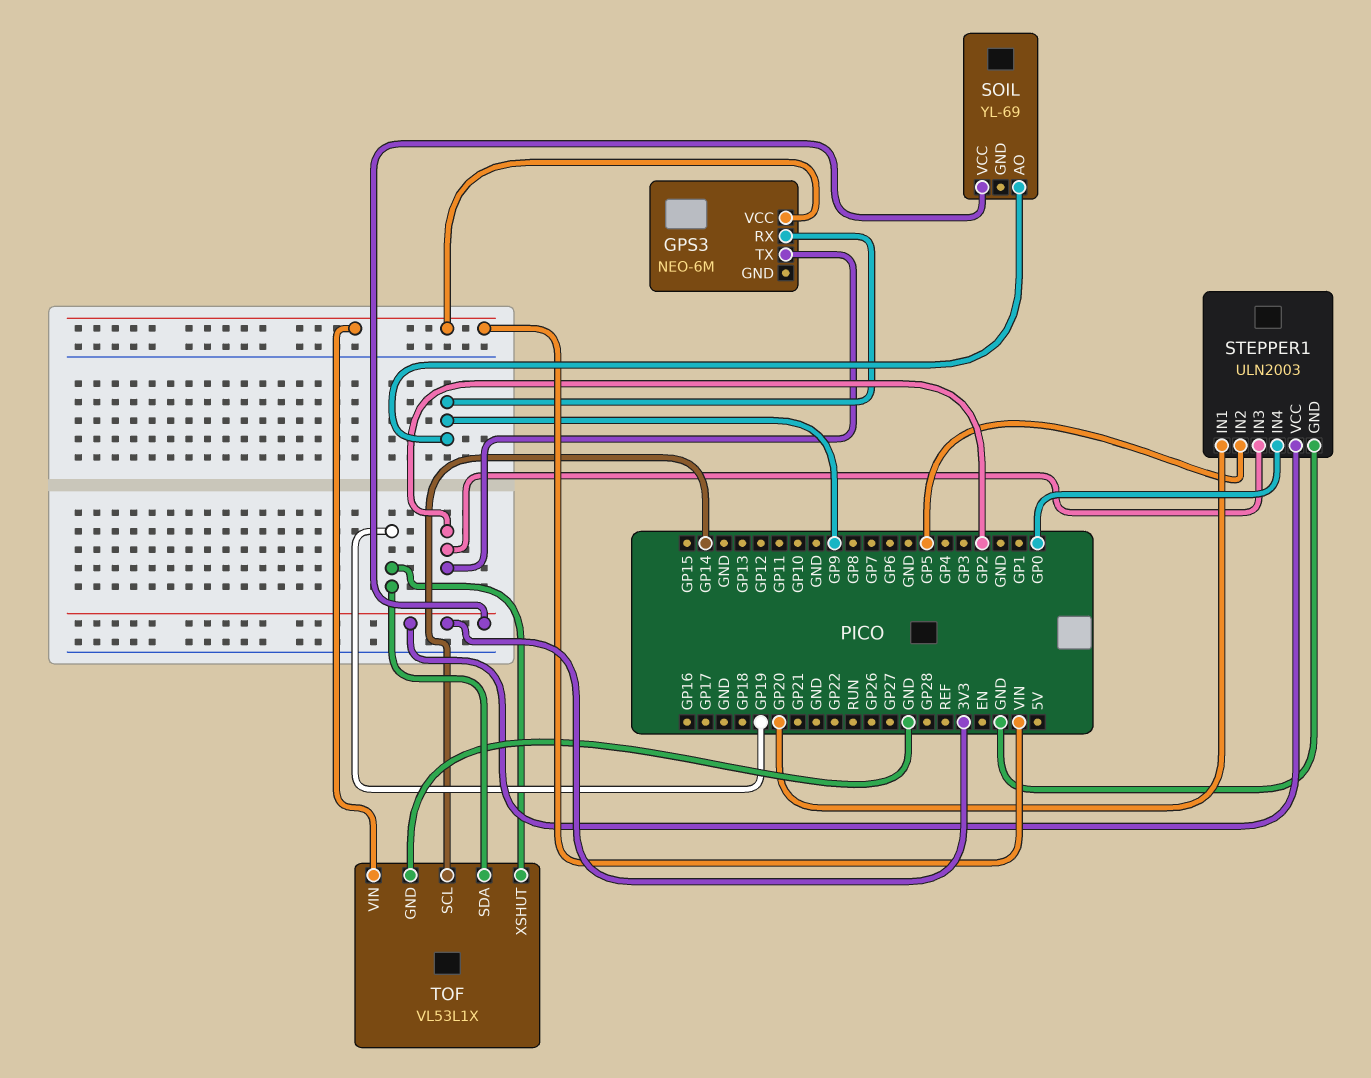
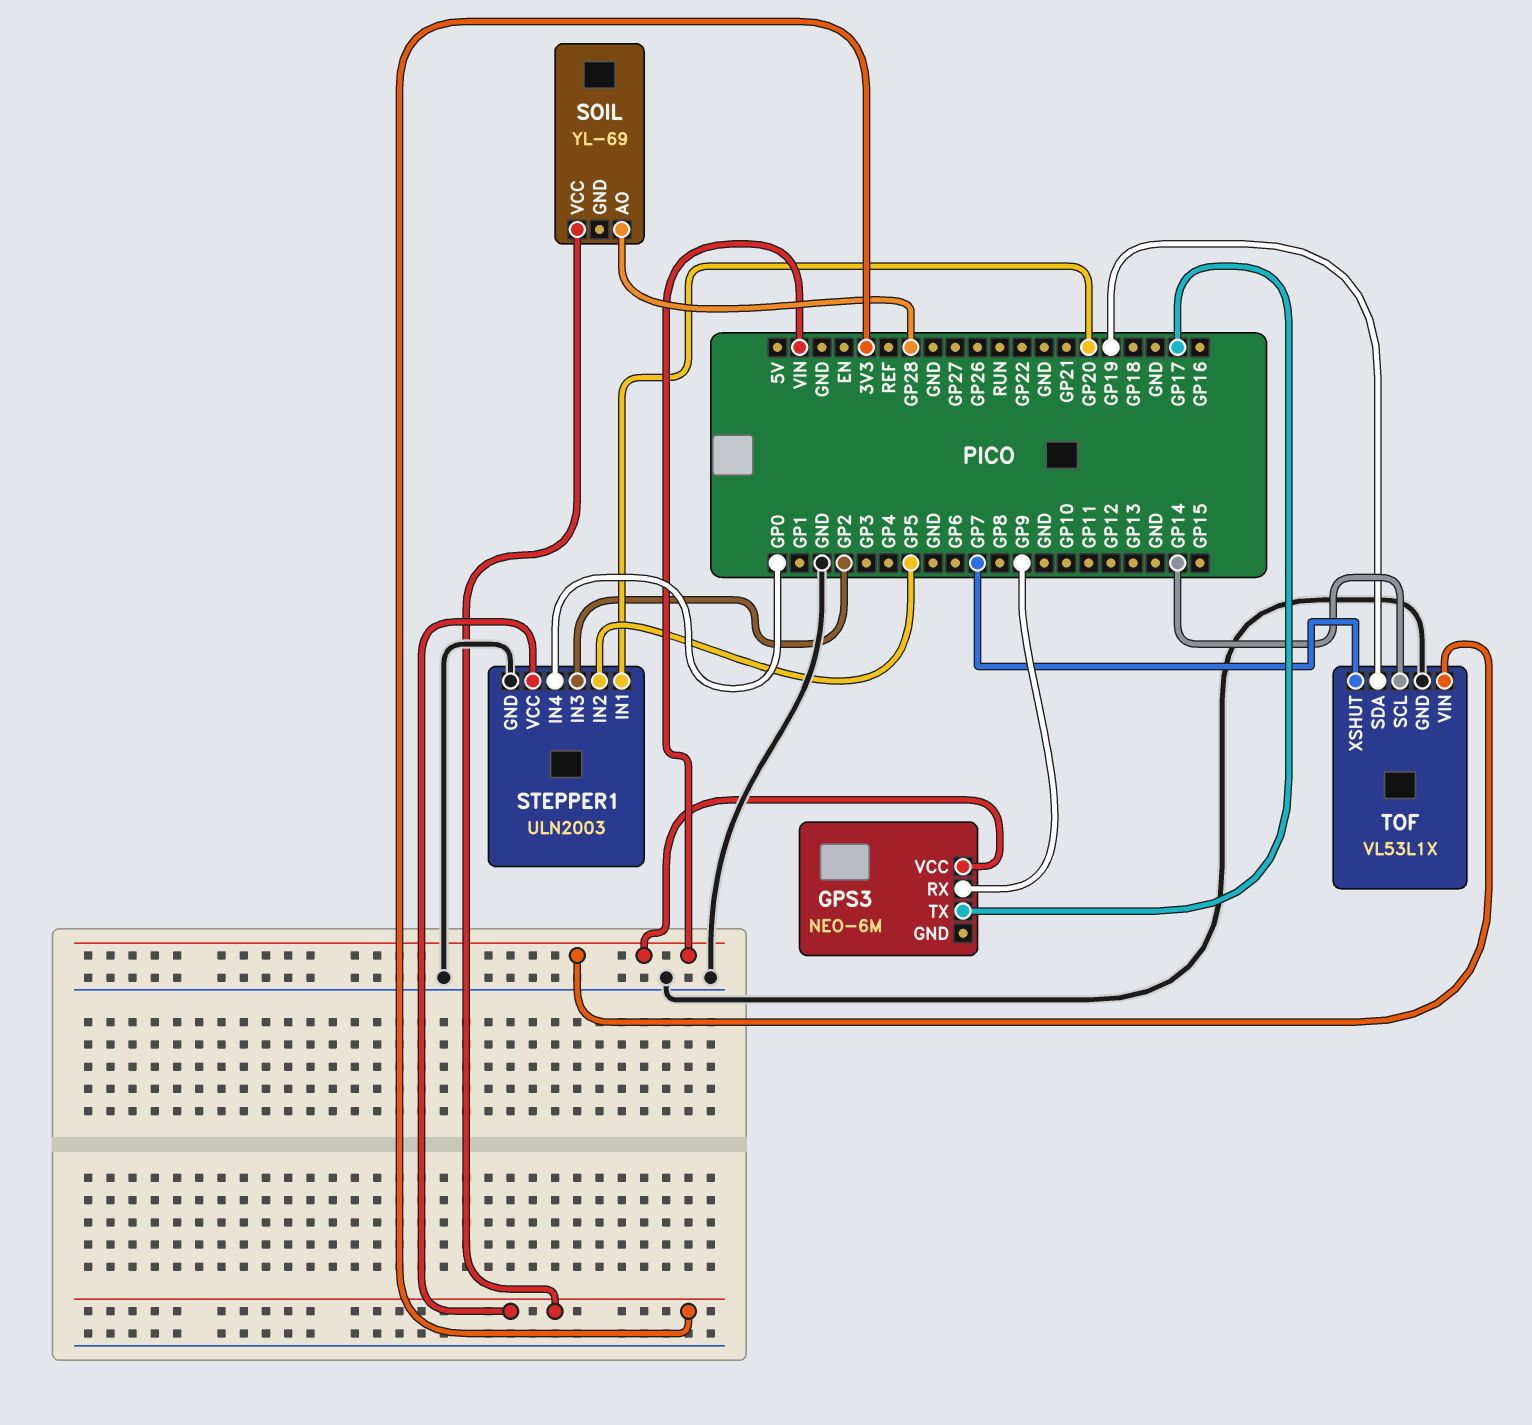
GPS3 pin TX: GP2 -> GP17
SOIL pin AO: GP9 -> GP28
TOF pin XSHUT: GP19 -> GP7

